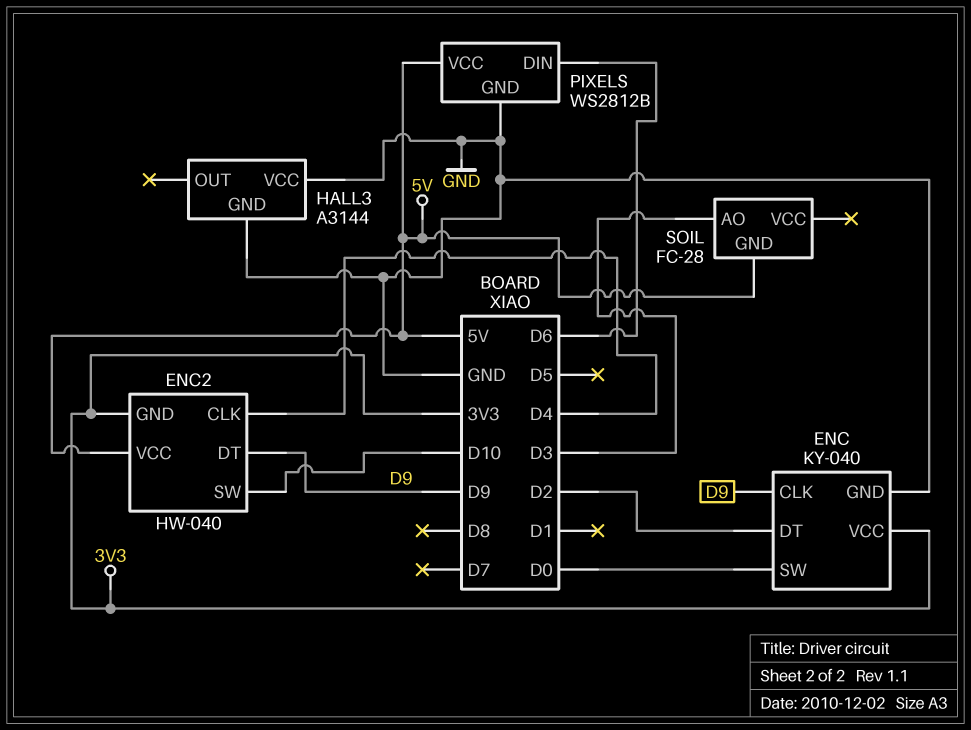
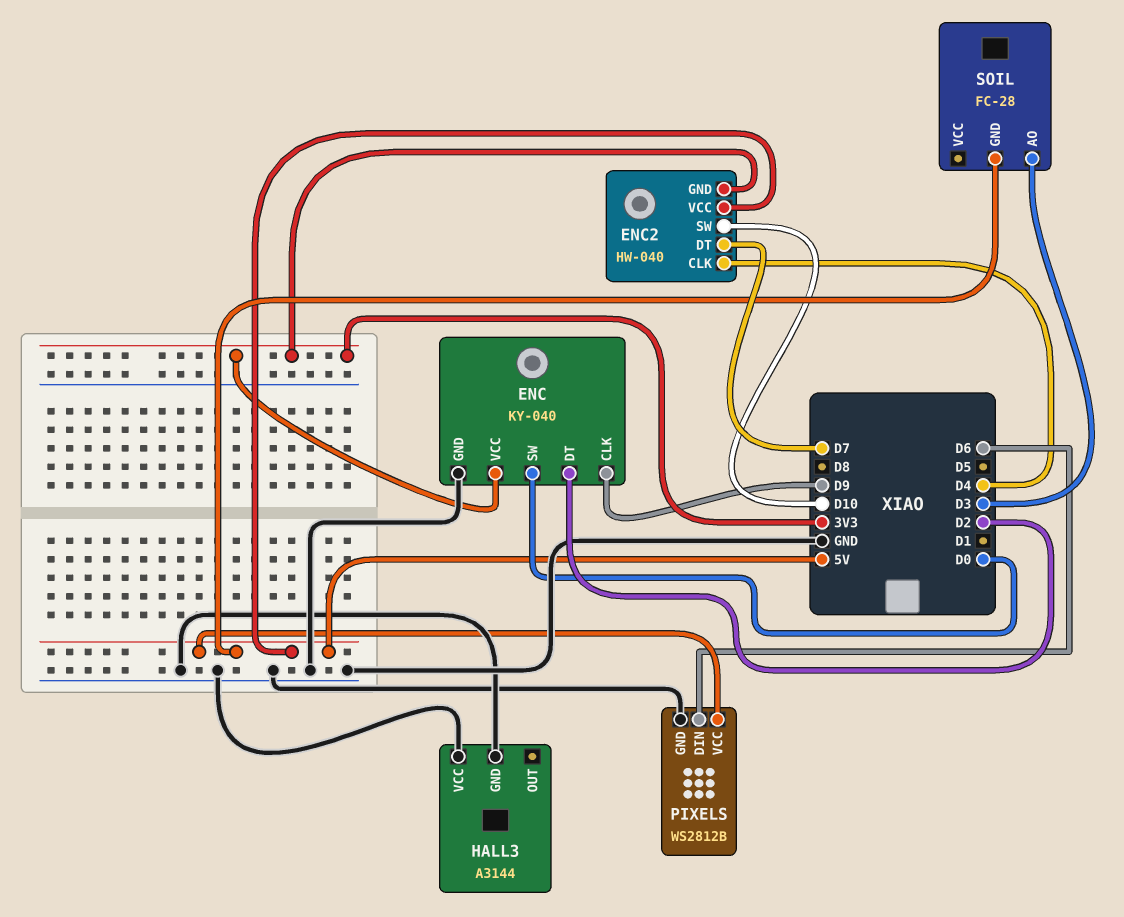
ENC2 pin DT: D9 -> D7

